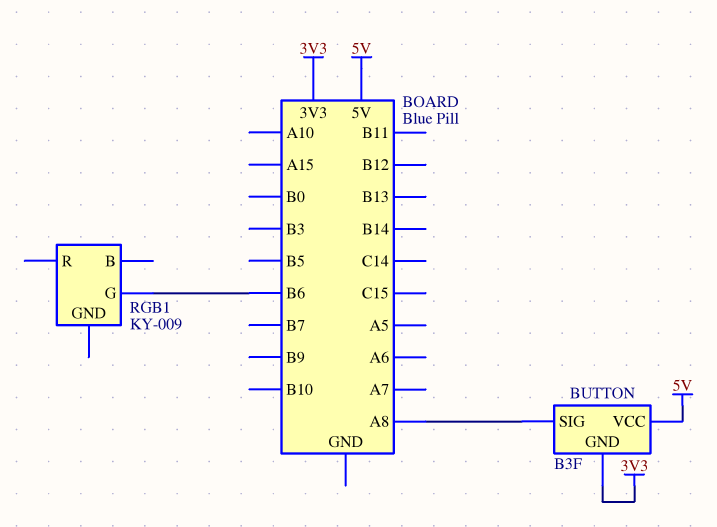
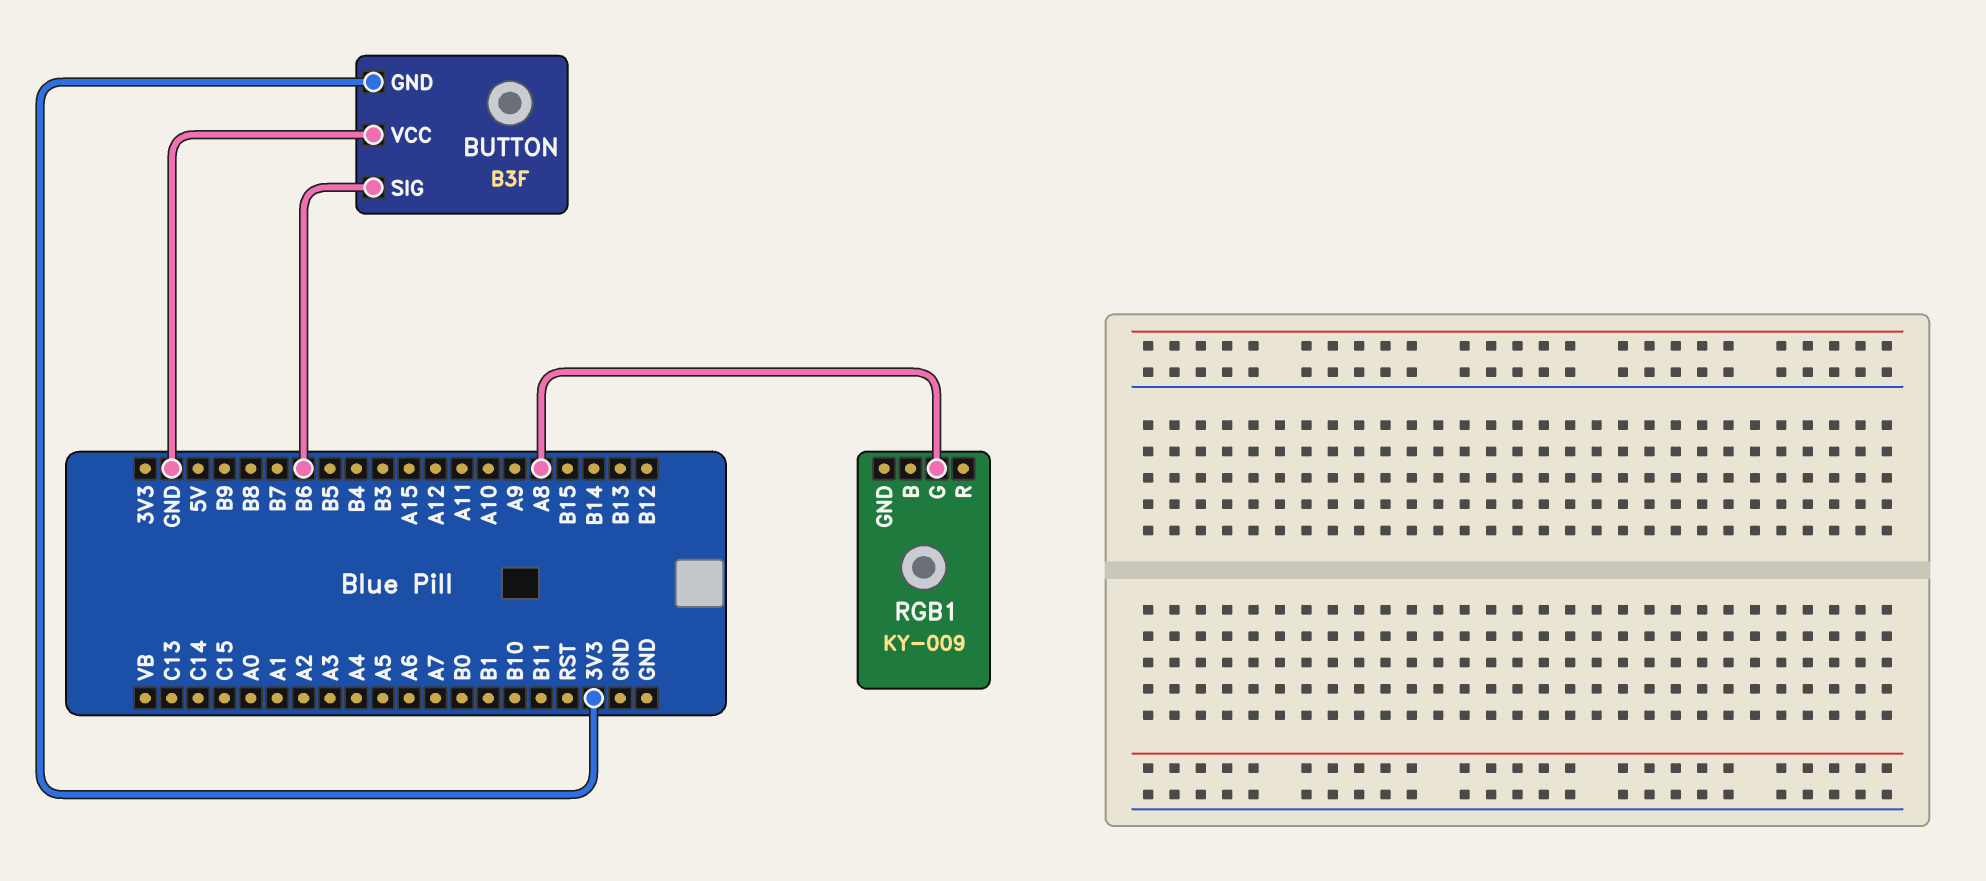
BUTTON pin SIG: A8 -> B6
BUTTON pin VCC: 5V -> GND
RGB1 pin G: B6 -> A8

